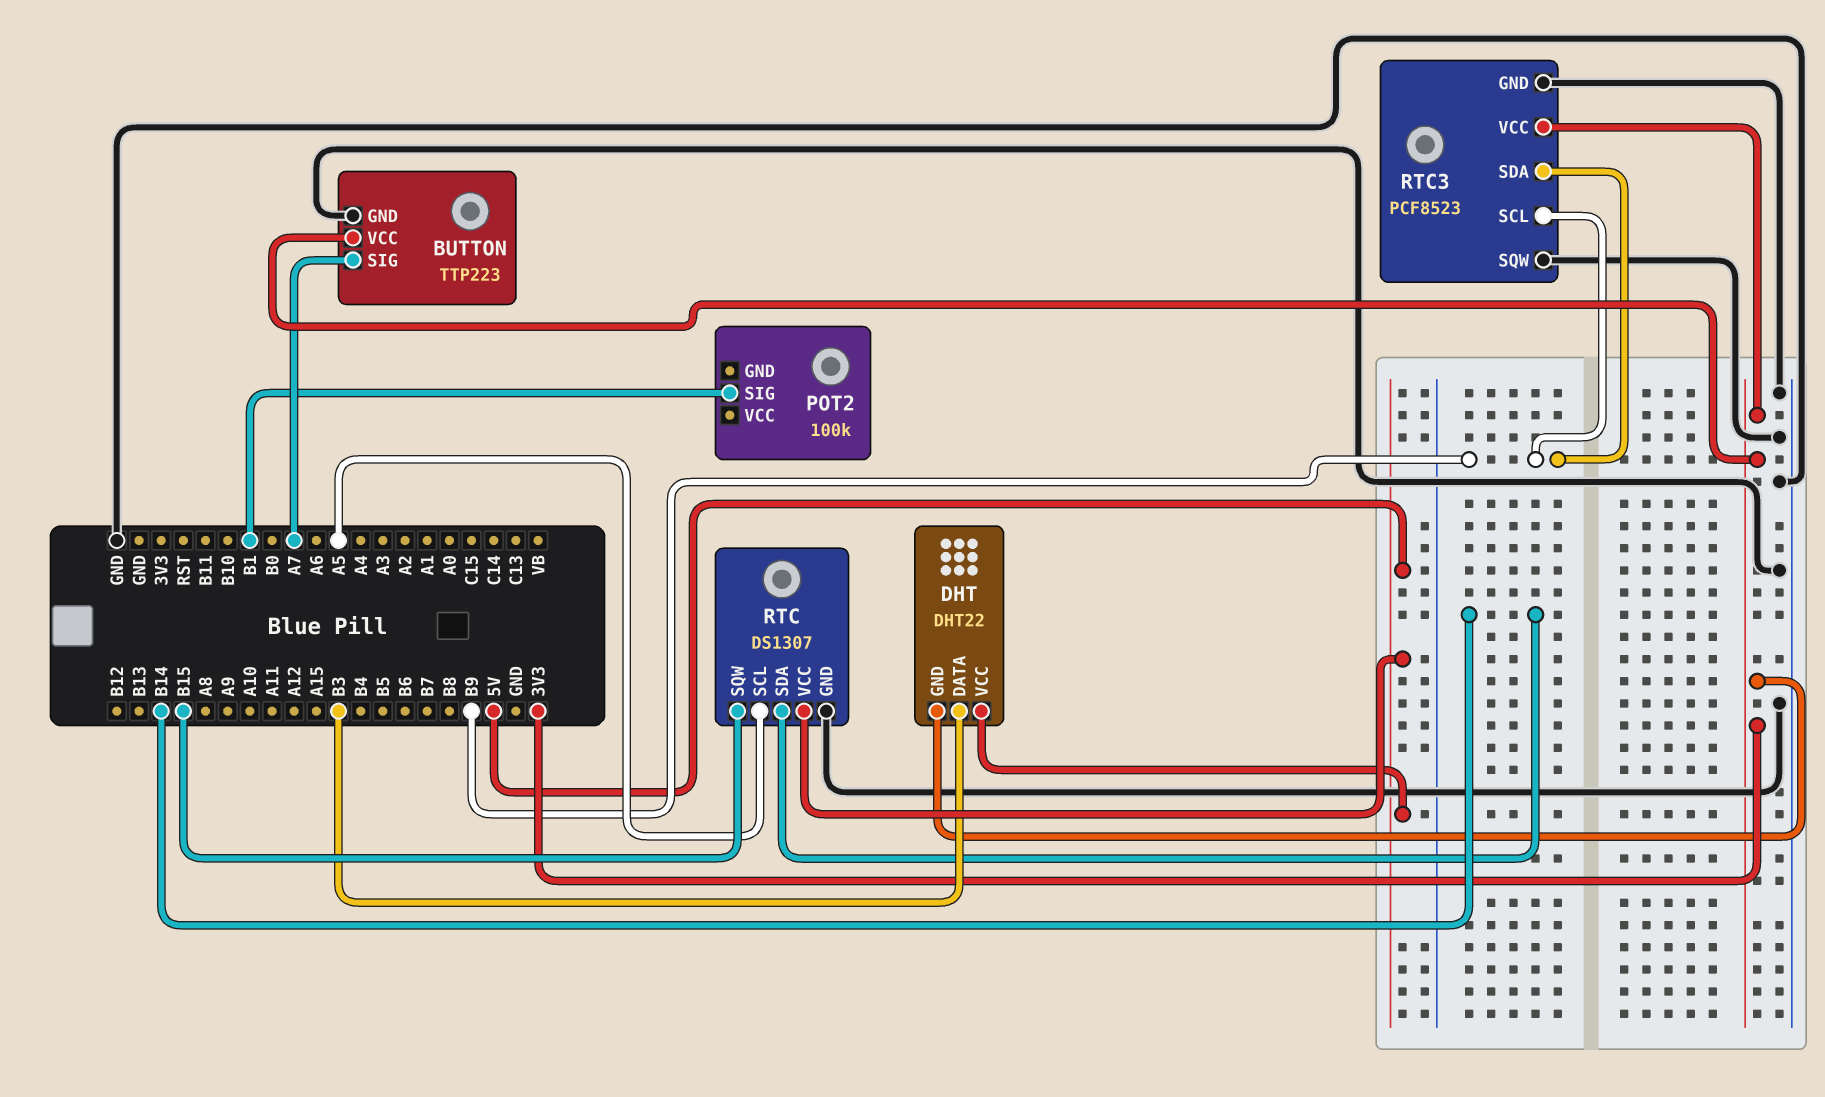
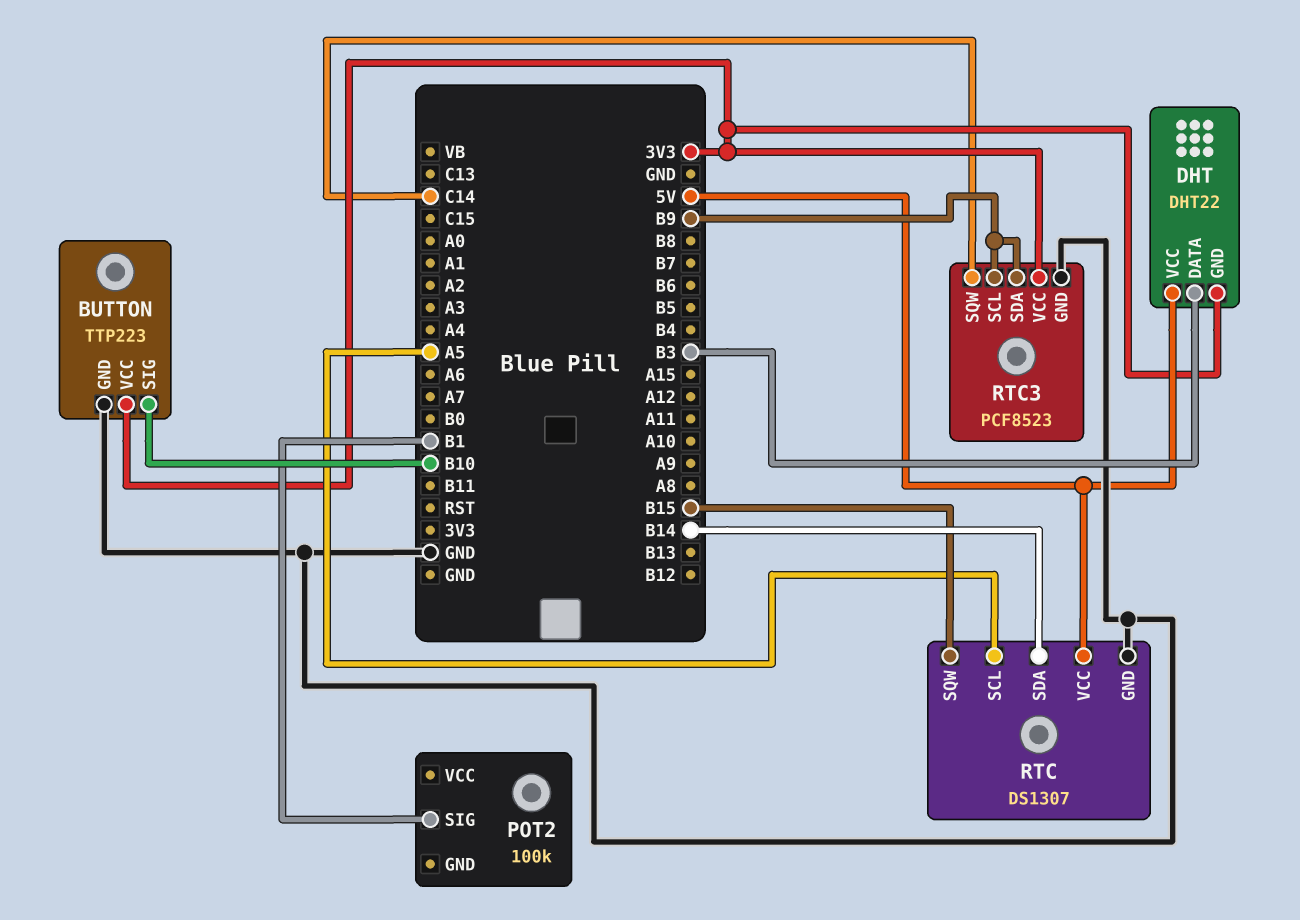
BUTTON pin SIG: A7 -> B10
RTC3 pin SQW: GND -> C14

